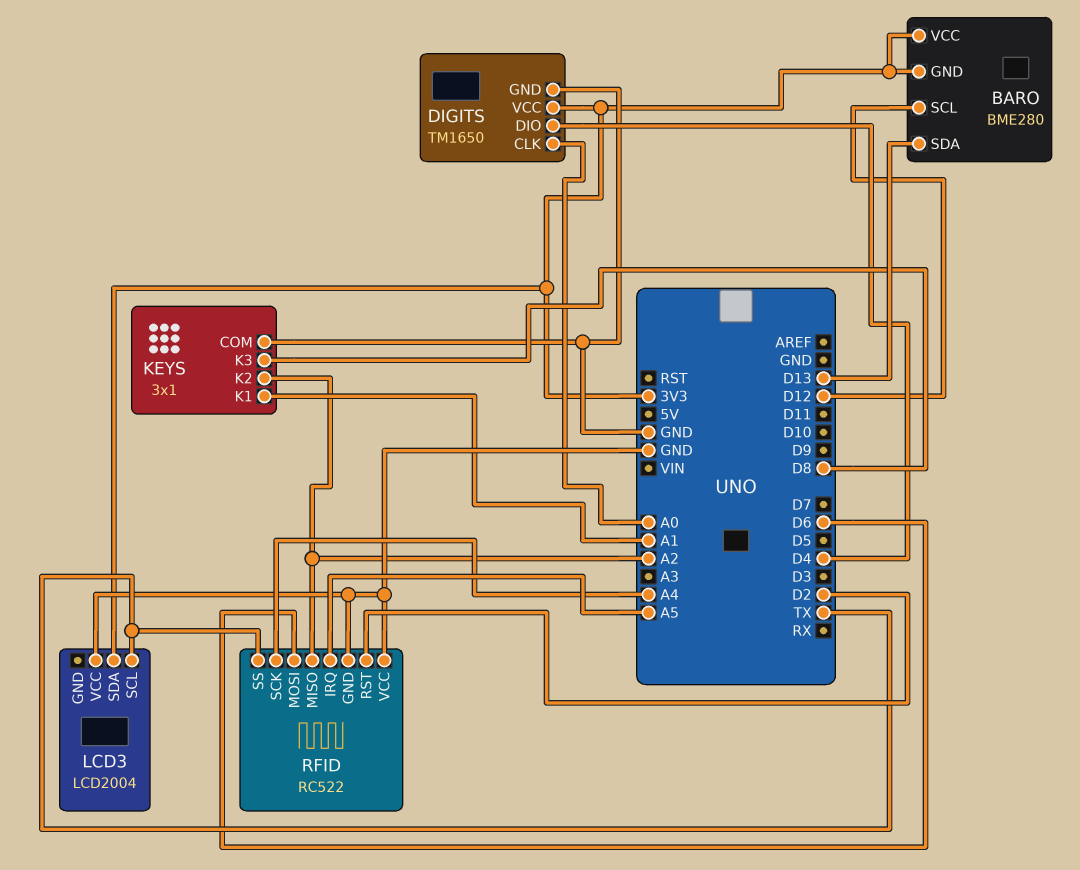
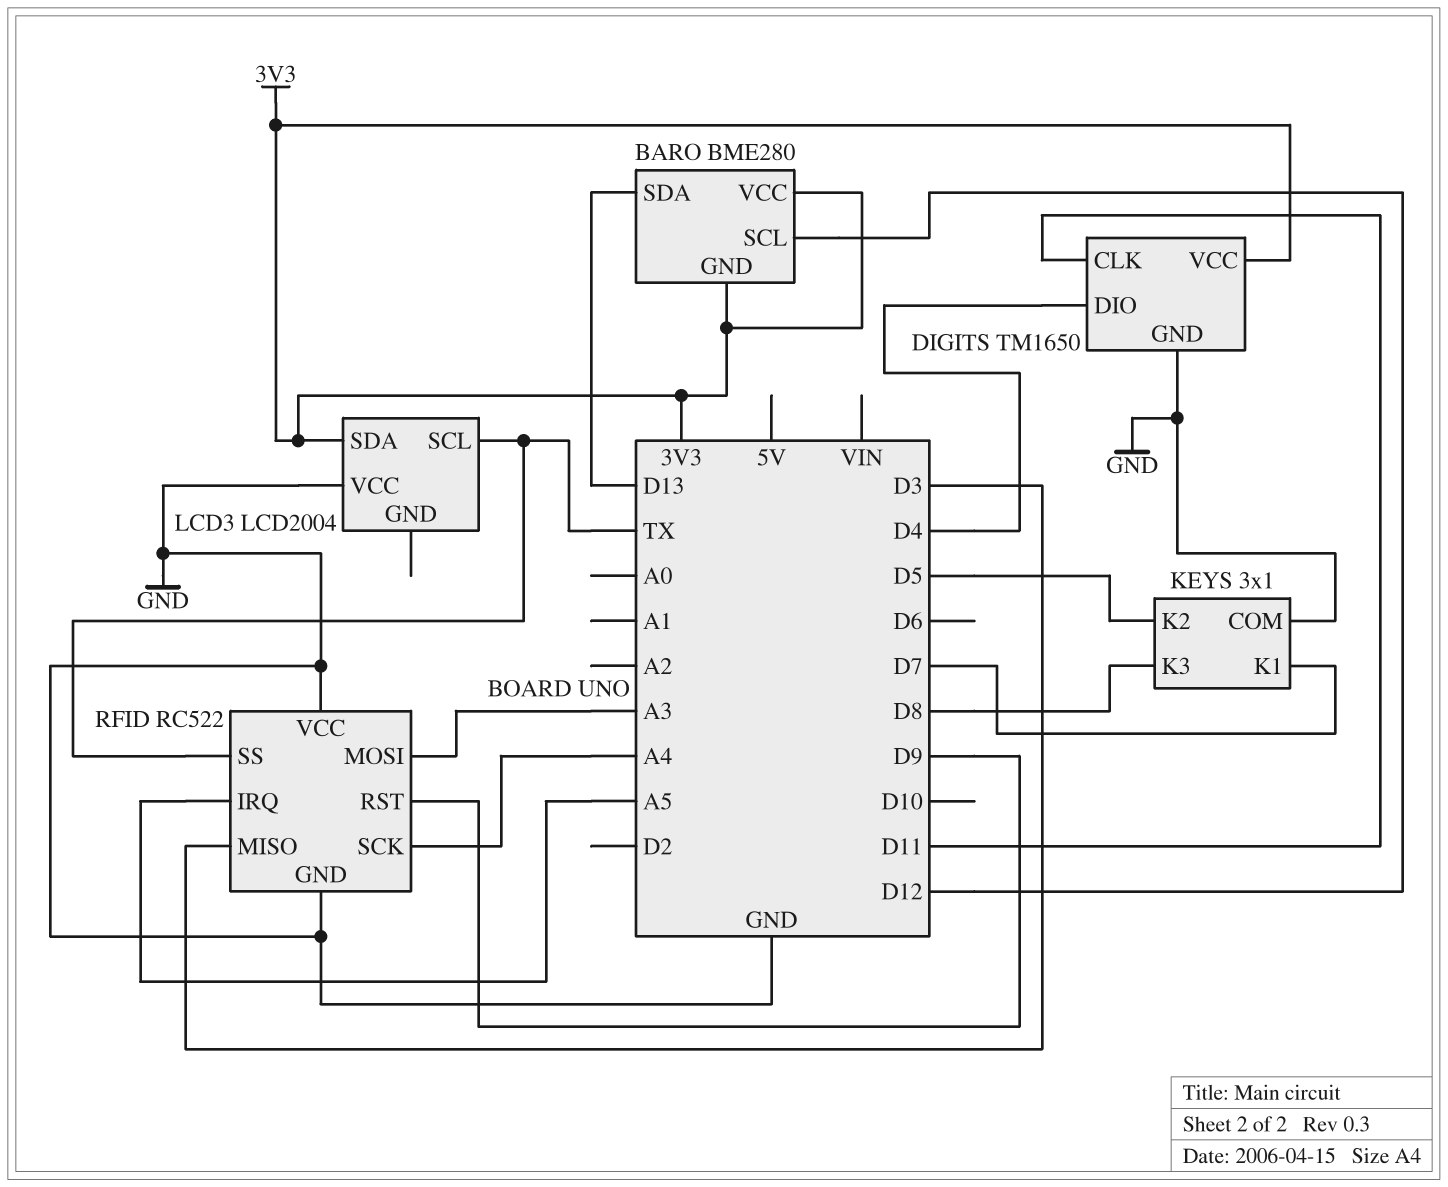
DIGITS pin CLK: A0 -> D11
KEYS pin K1: A1 -> D7
KEYS pin K2: A2 -> D5
RFID pin MISO: A2 -> D3
RFID pin MOSI: D6 -> A3
RFID pin RST: D2 -> D9

